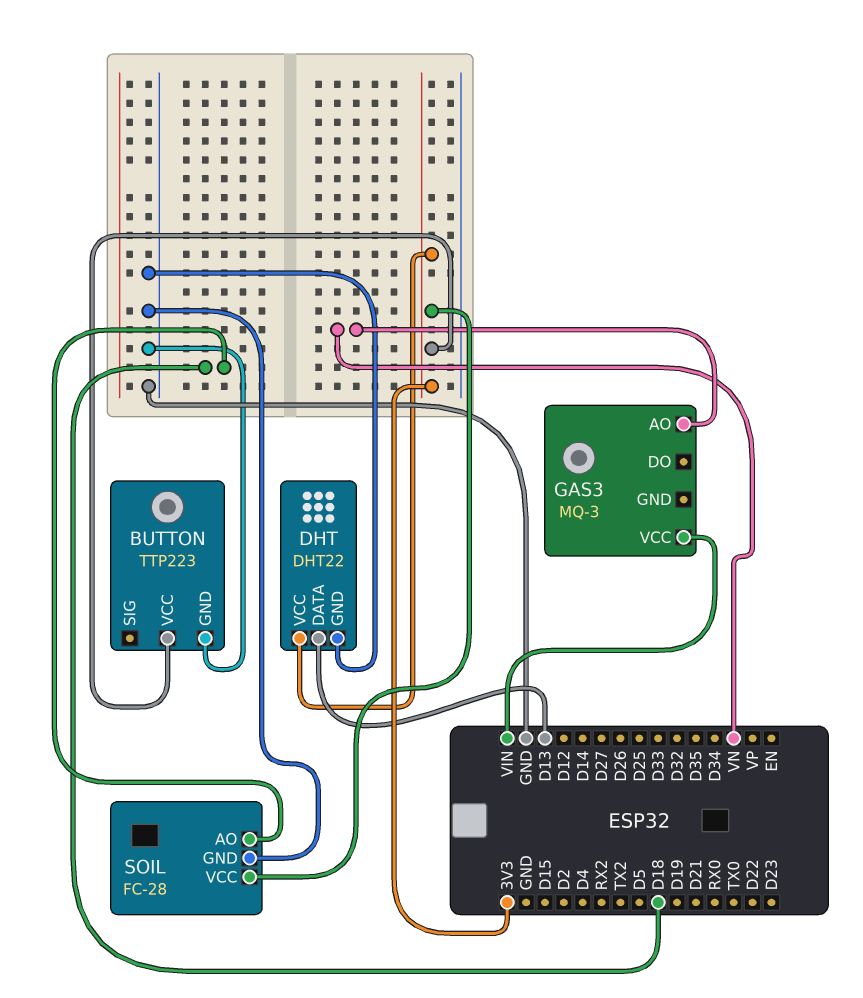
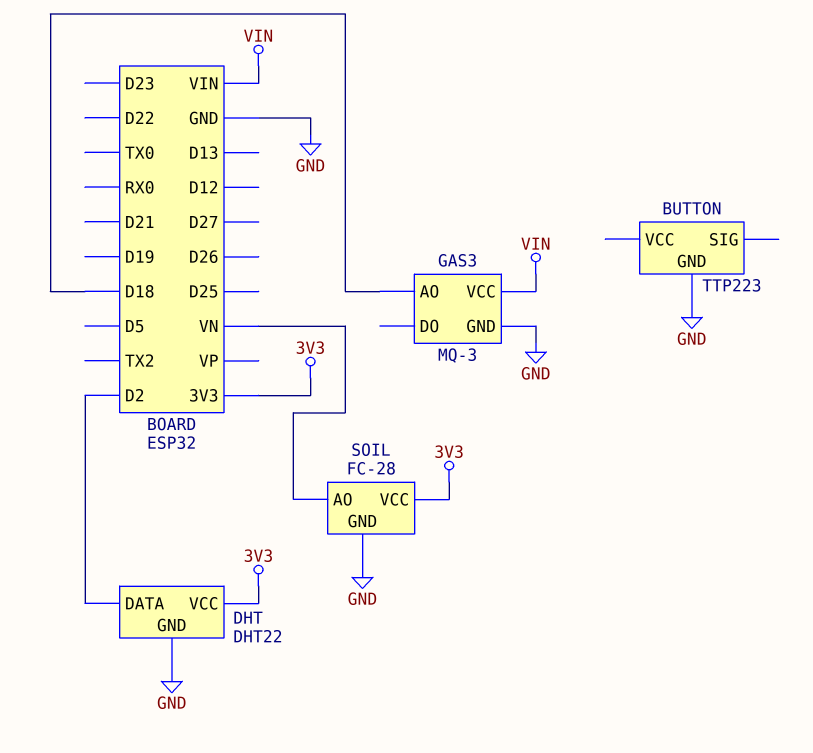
BUTTON pin VCC: 3V3 -> none
DHT pin DATA: D13 -> D2
GAS3 pin AO: VN -> D18
GAS3 pin GND: none -> GND
SOIL pin AO: D18 -> VN

